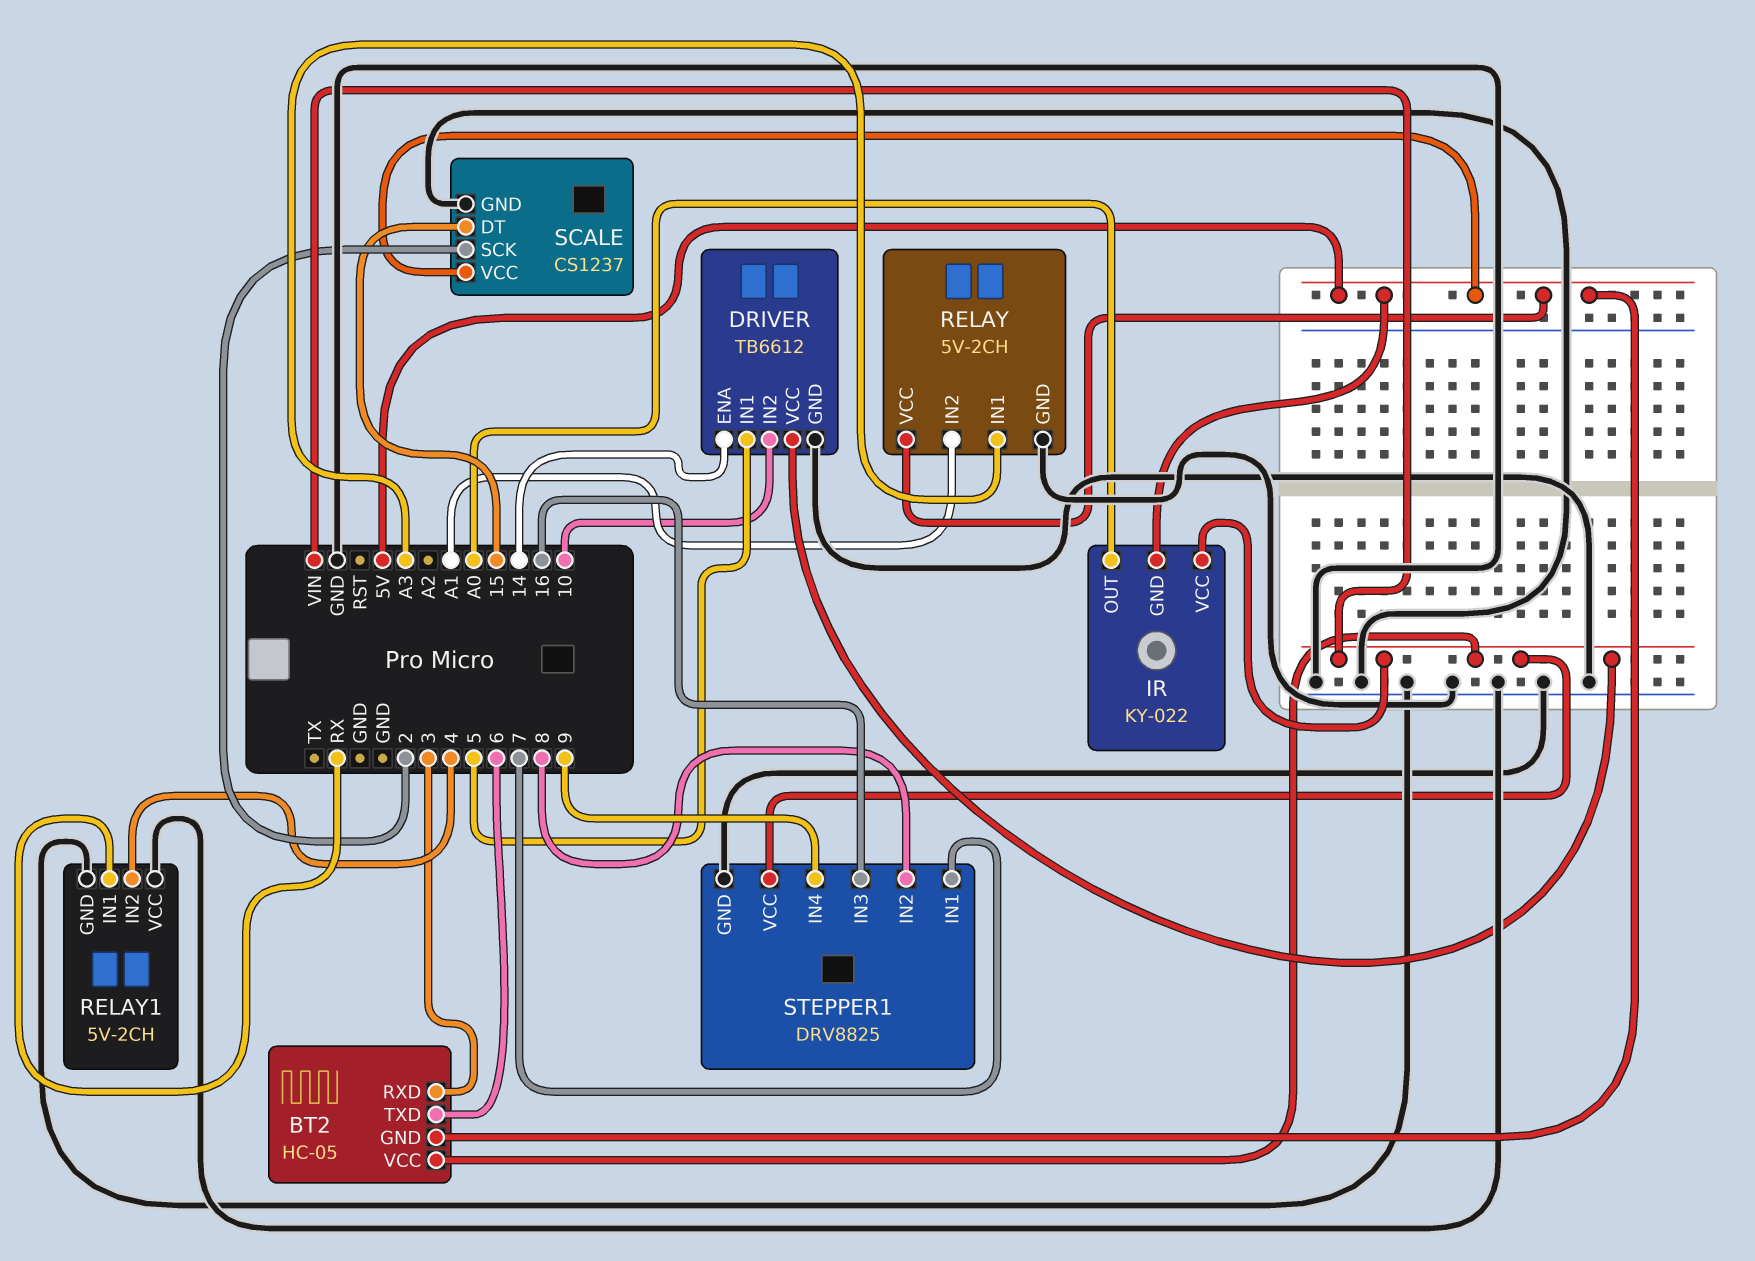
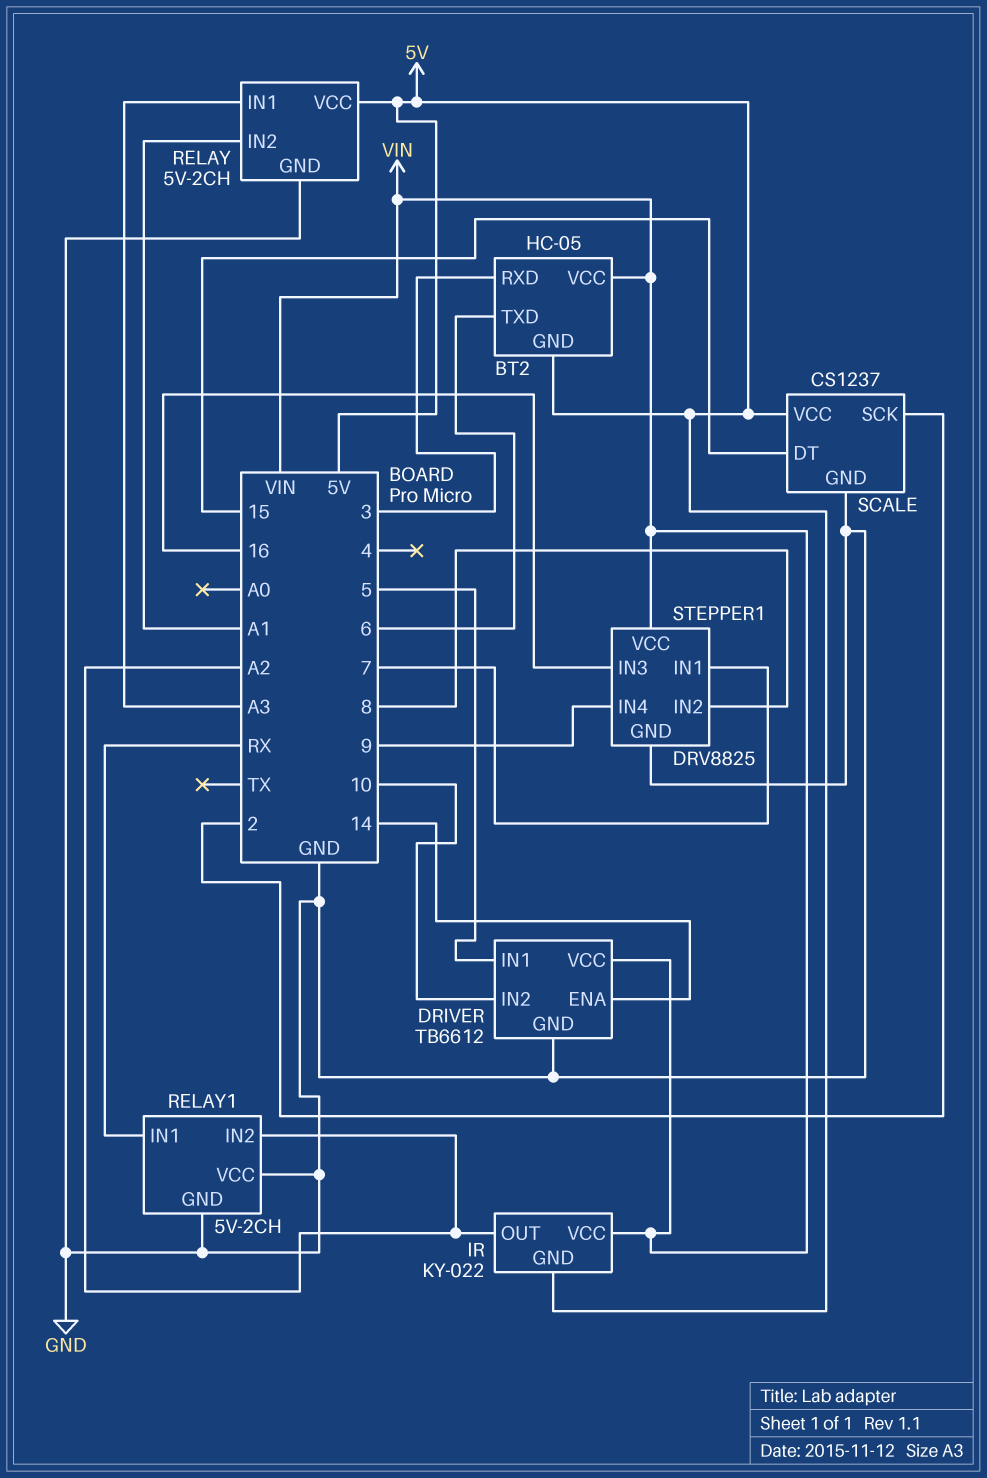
IR pin OUT: A0 -> A2
RELAY1 pin IN2: 4 -> A2

